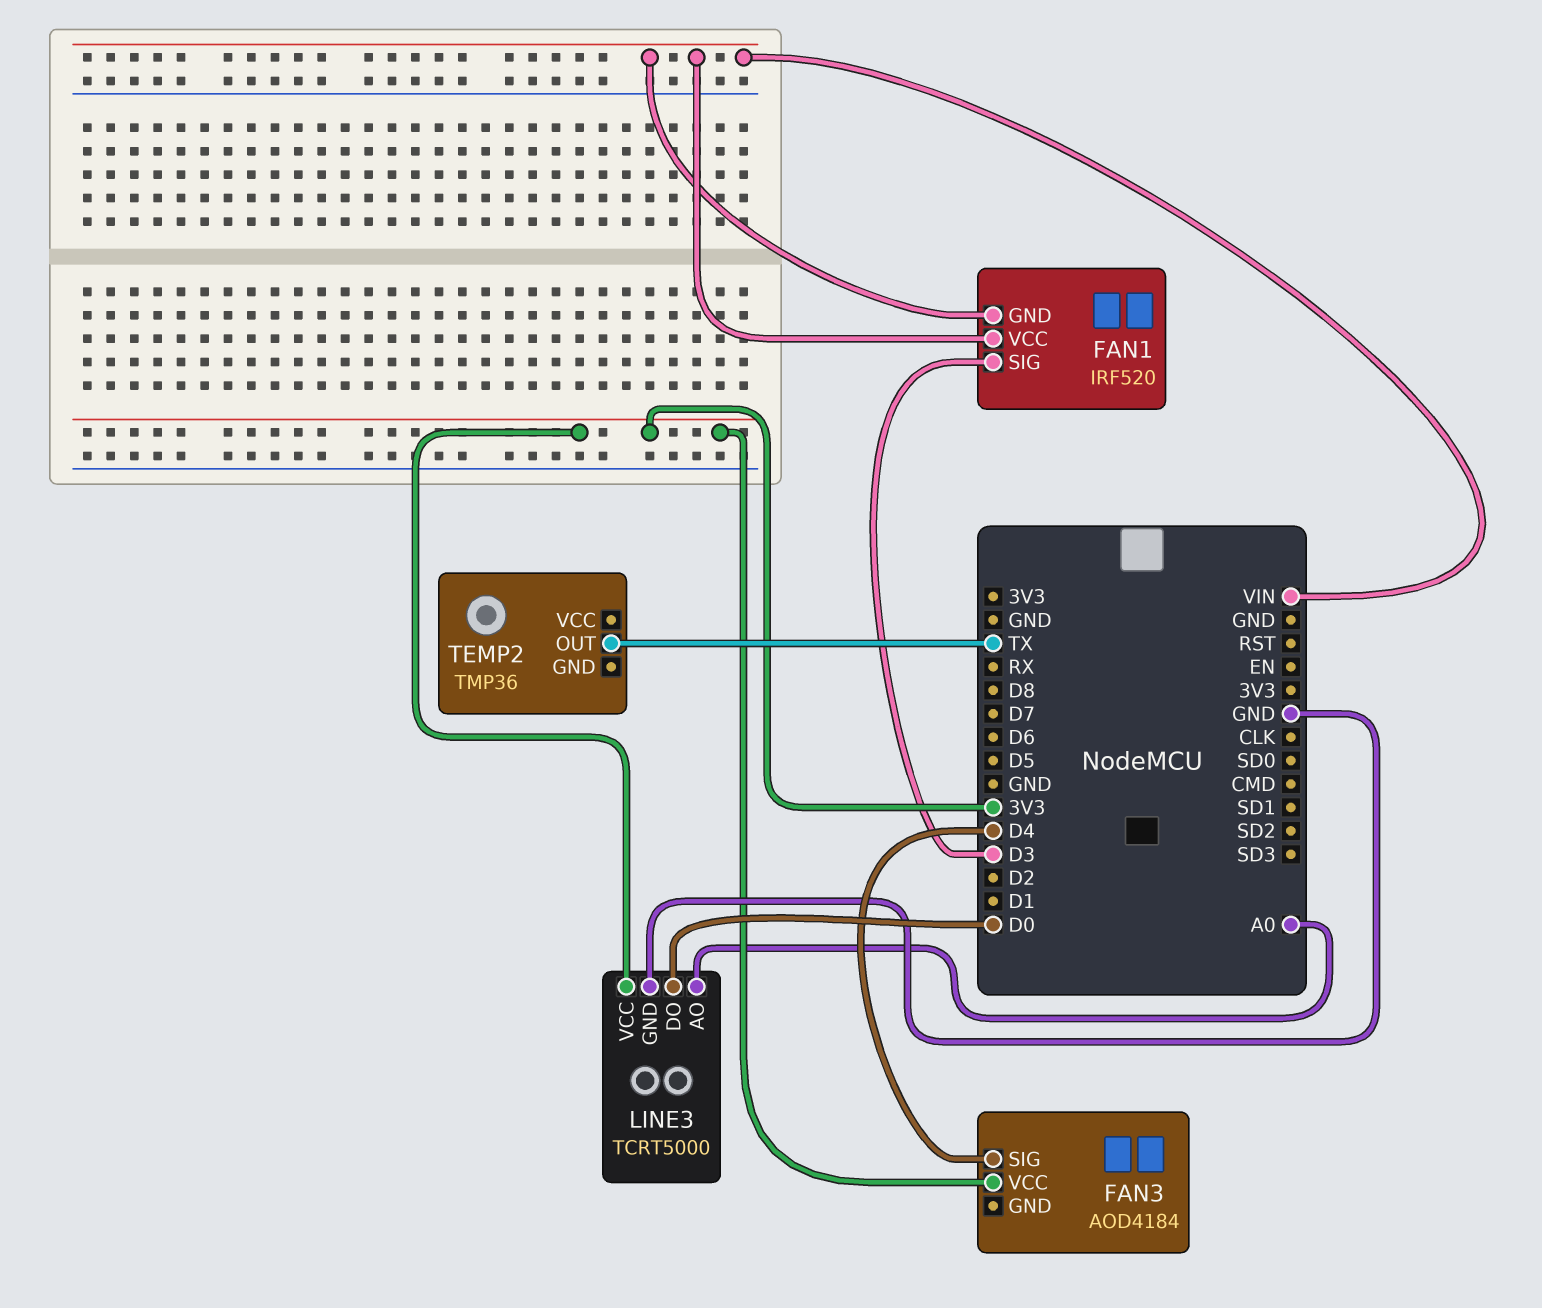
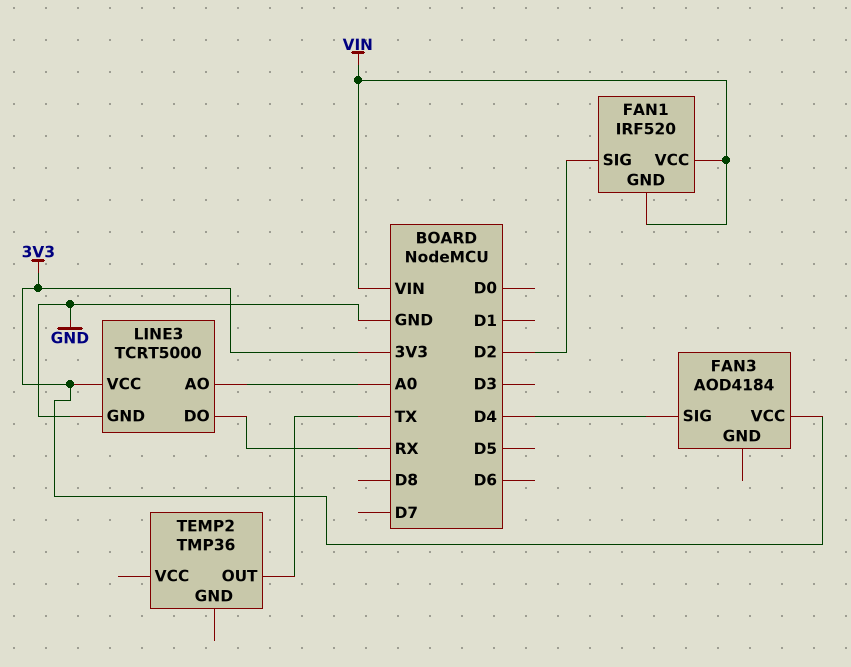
FAN1 pin SIG: D3 -> D2
LINE3 pin DO: D0 -> RX

